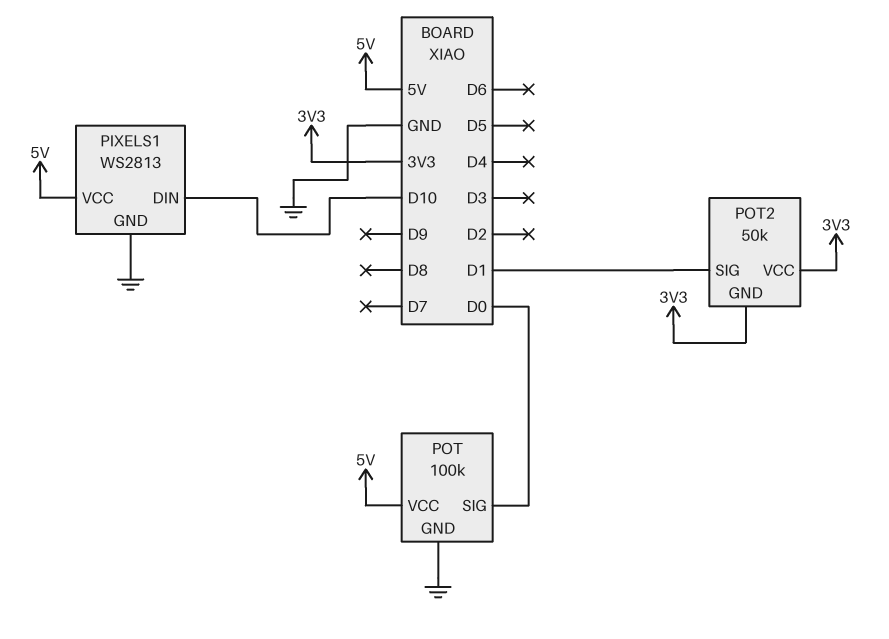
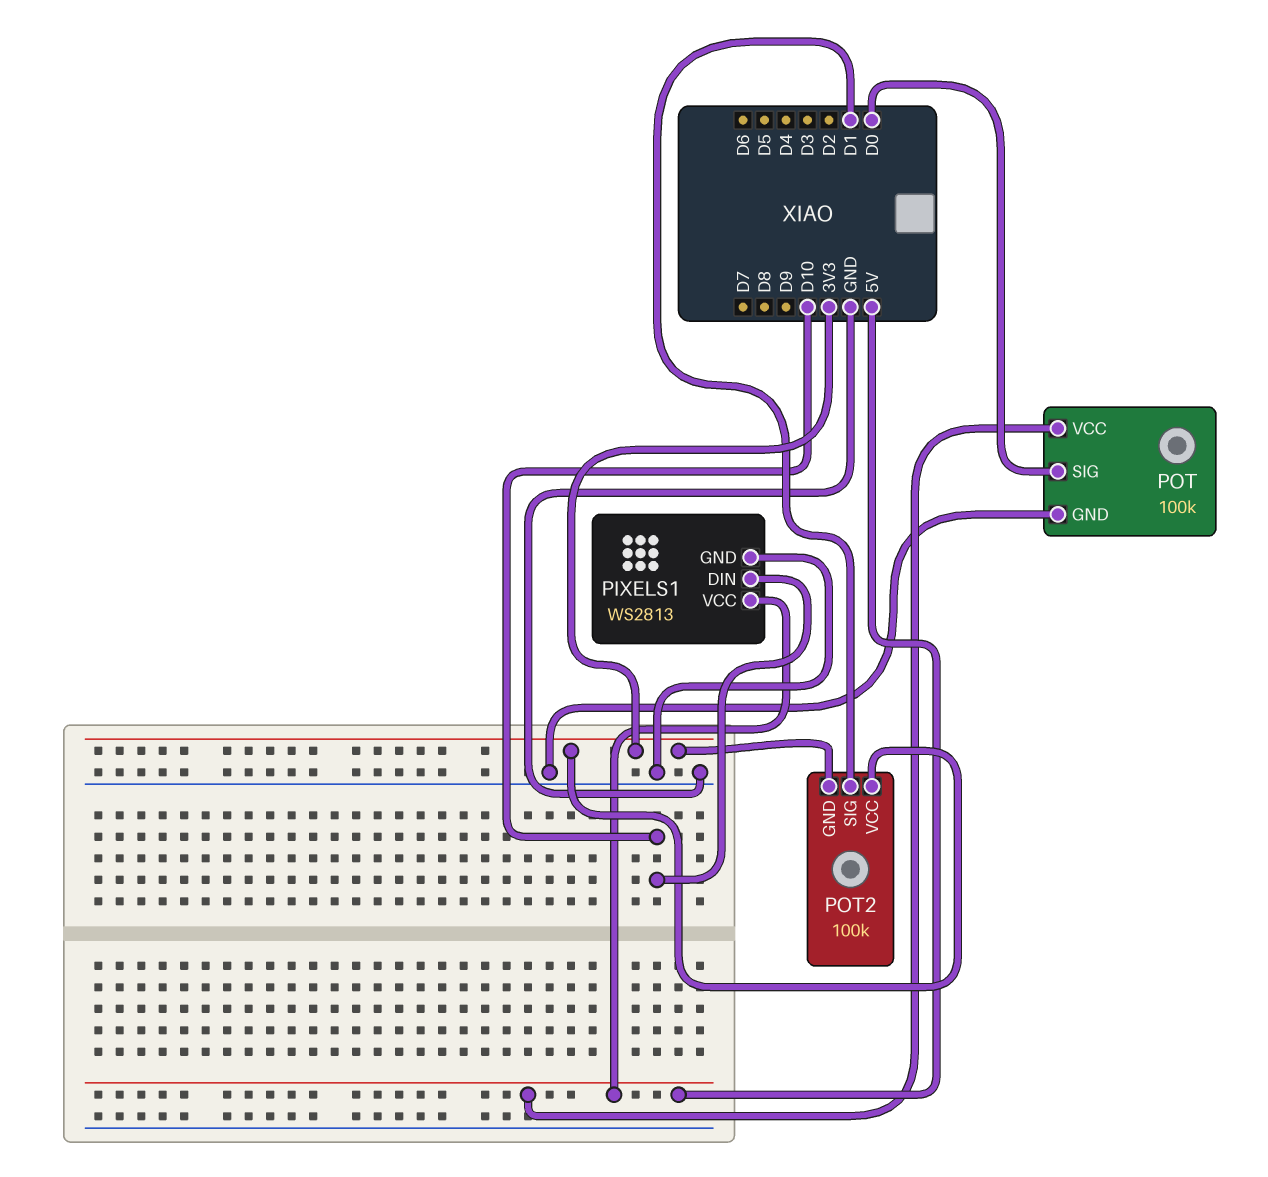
POT2: 50k -> 100k

